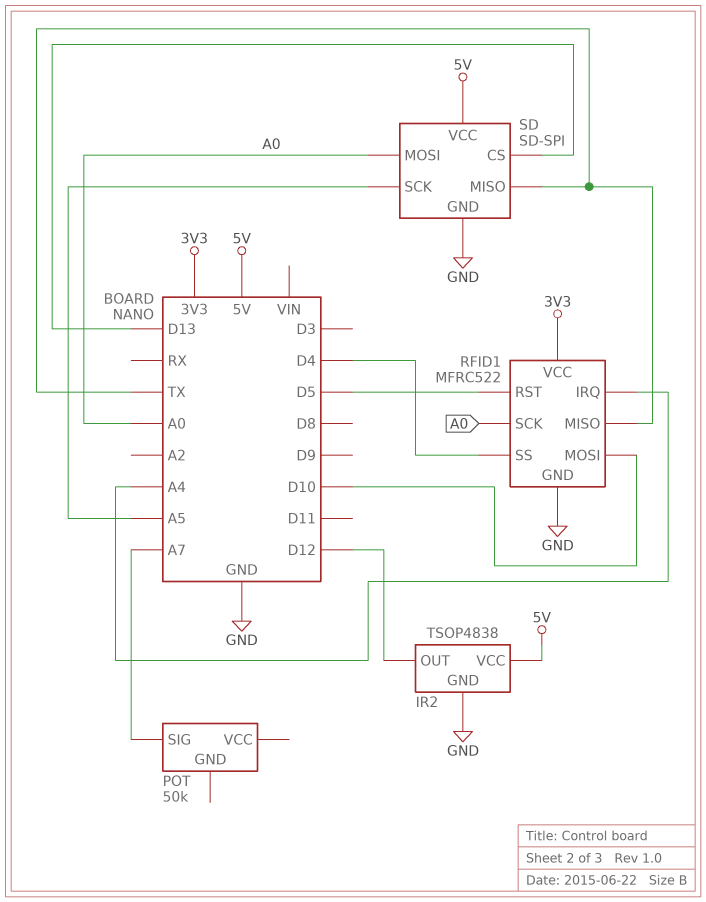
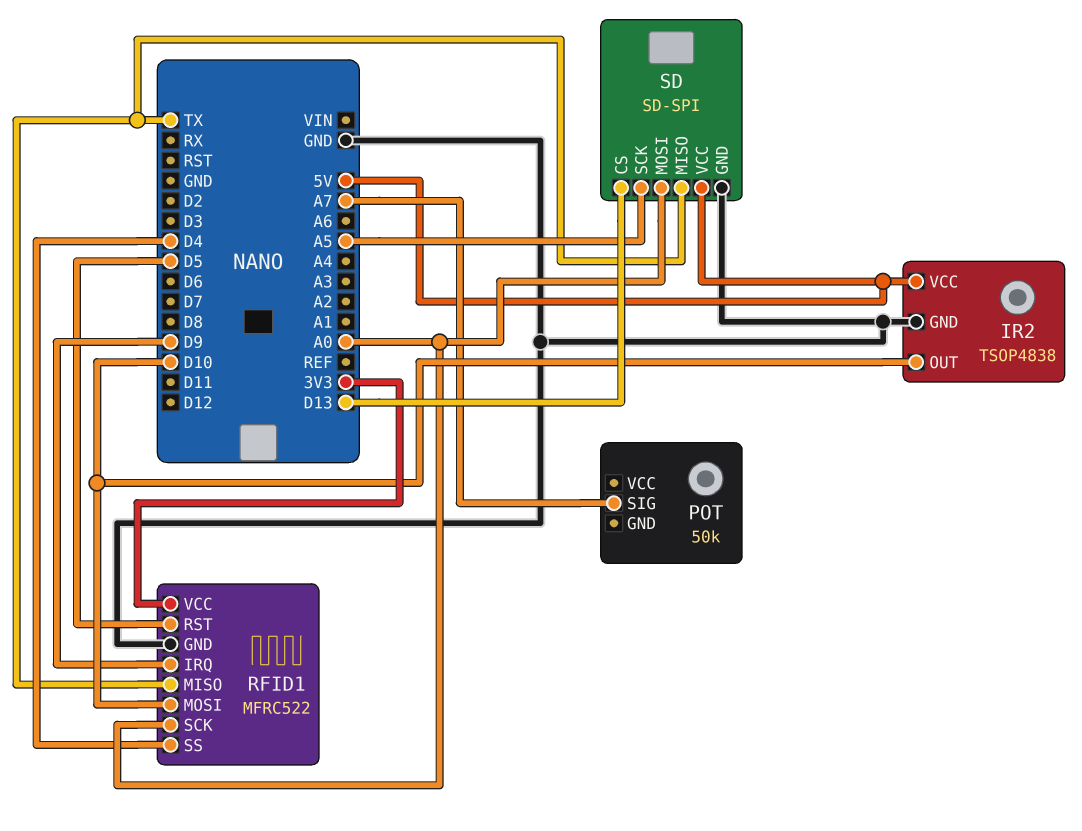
IR2 pin OUT: D12 -> D10
RFID1 pin IRQ: A4 -> D9

